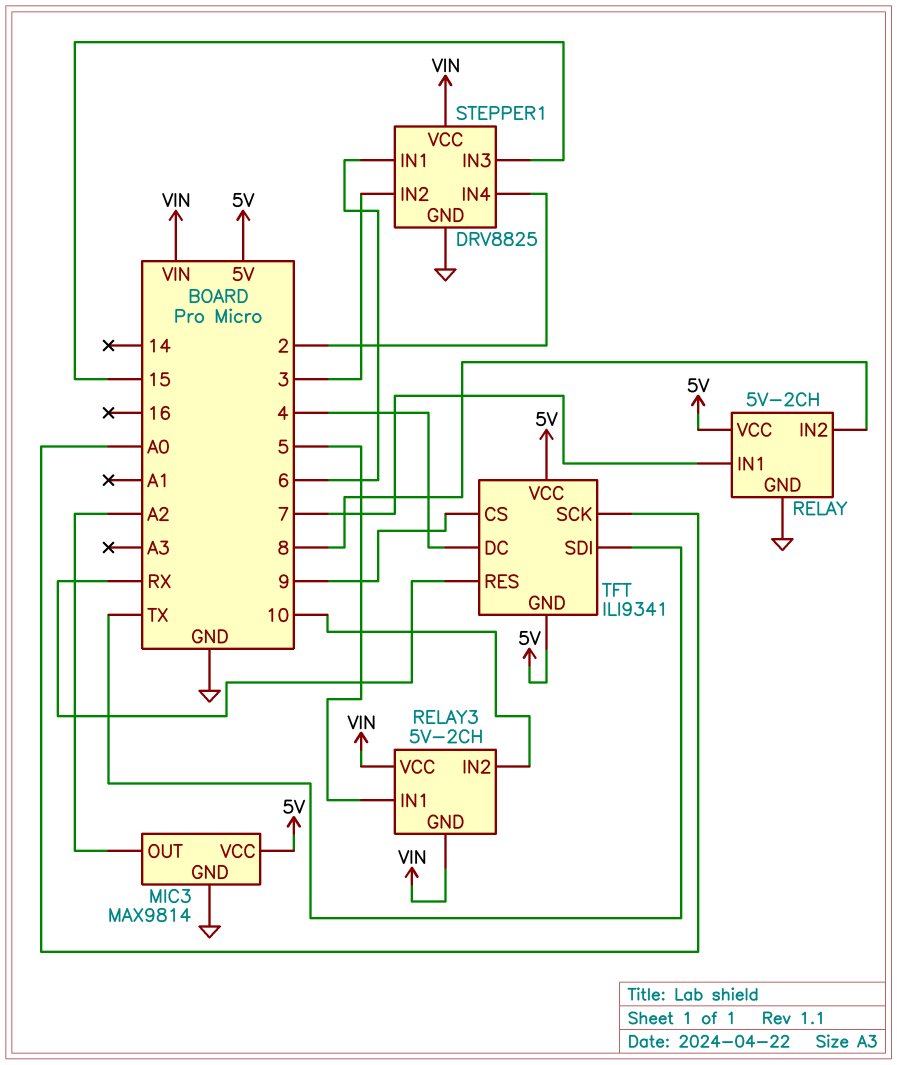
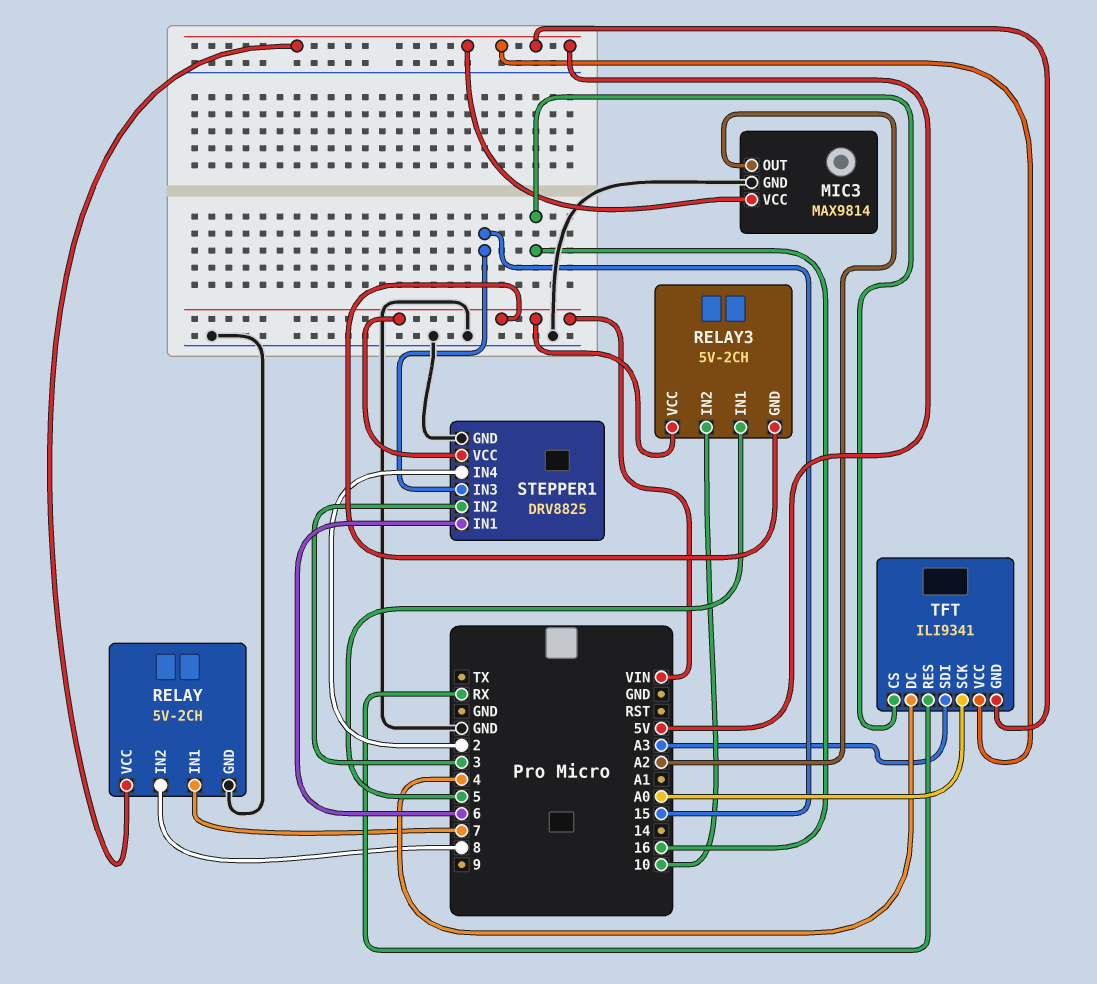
TFT pin CS: 9 -> 16
TFT pin SDI: TX -> A3

